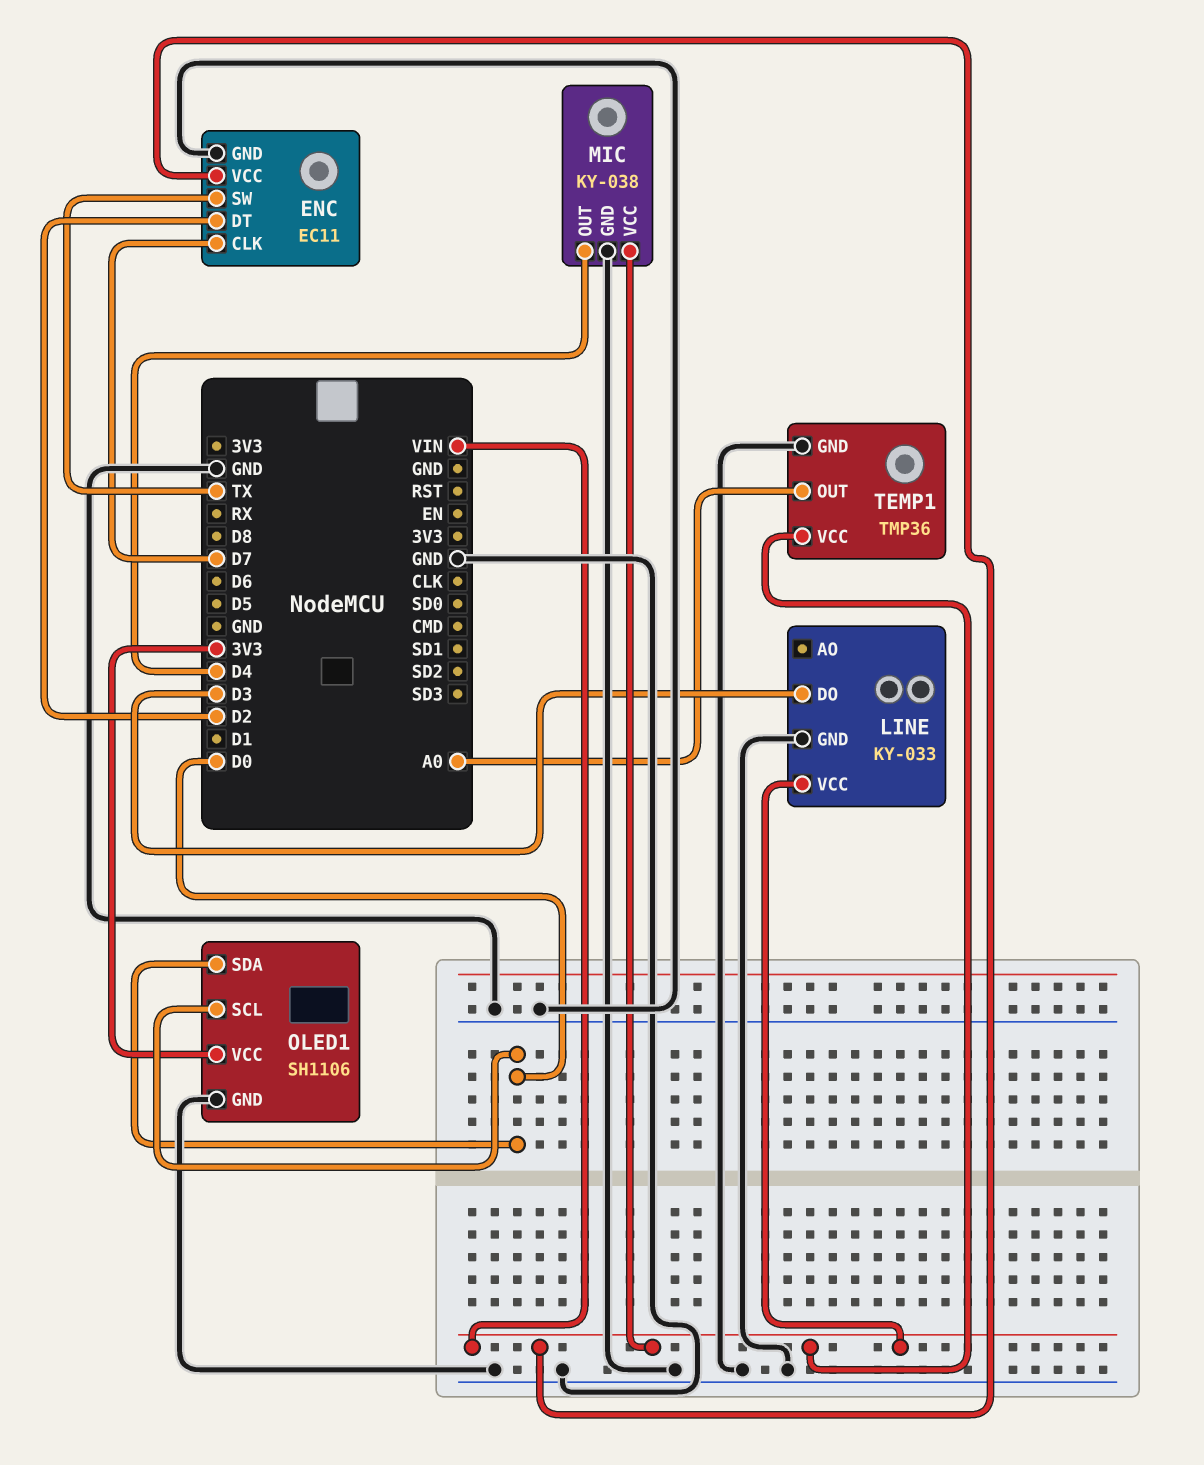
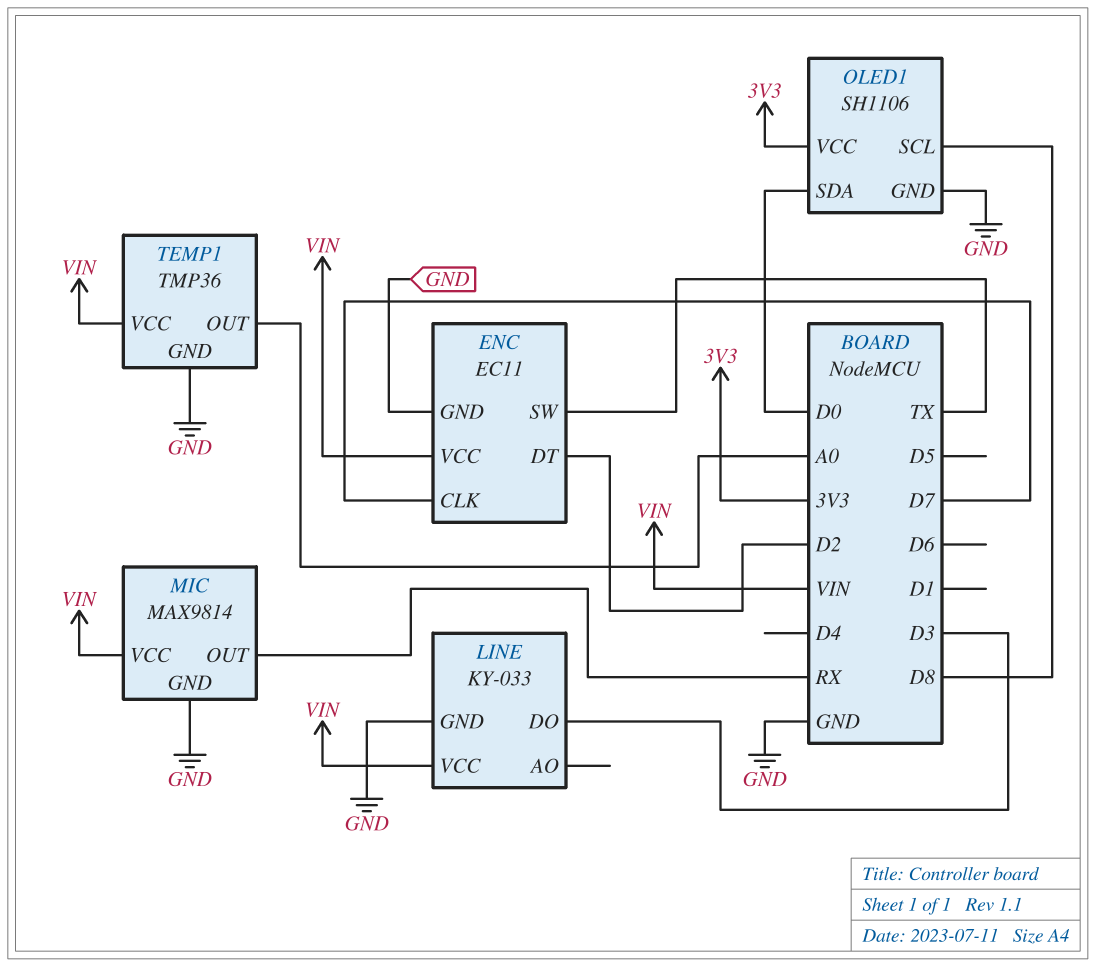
MIC: KY-038 -> MAX9814
MIC pin OUT: D4 -> RX
OLED1 pin SCL: D0 -> D8

